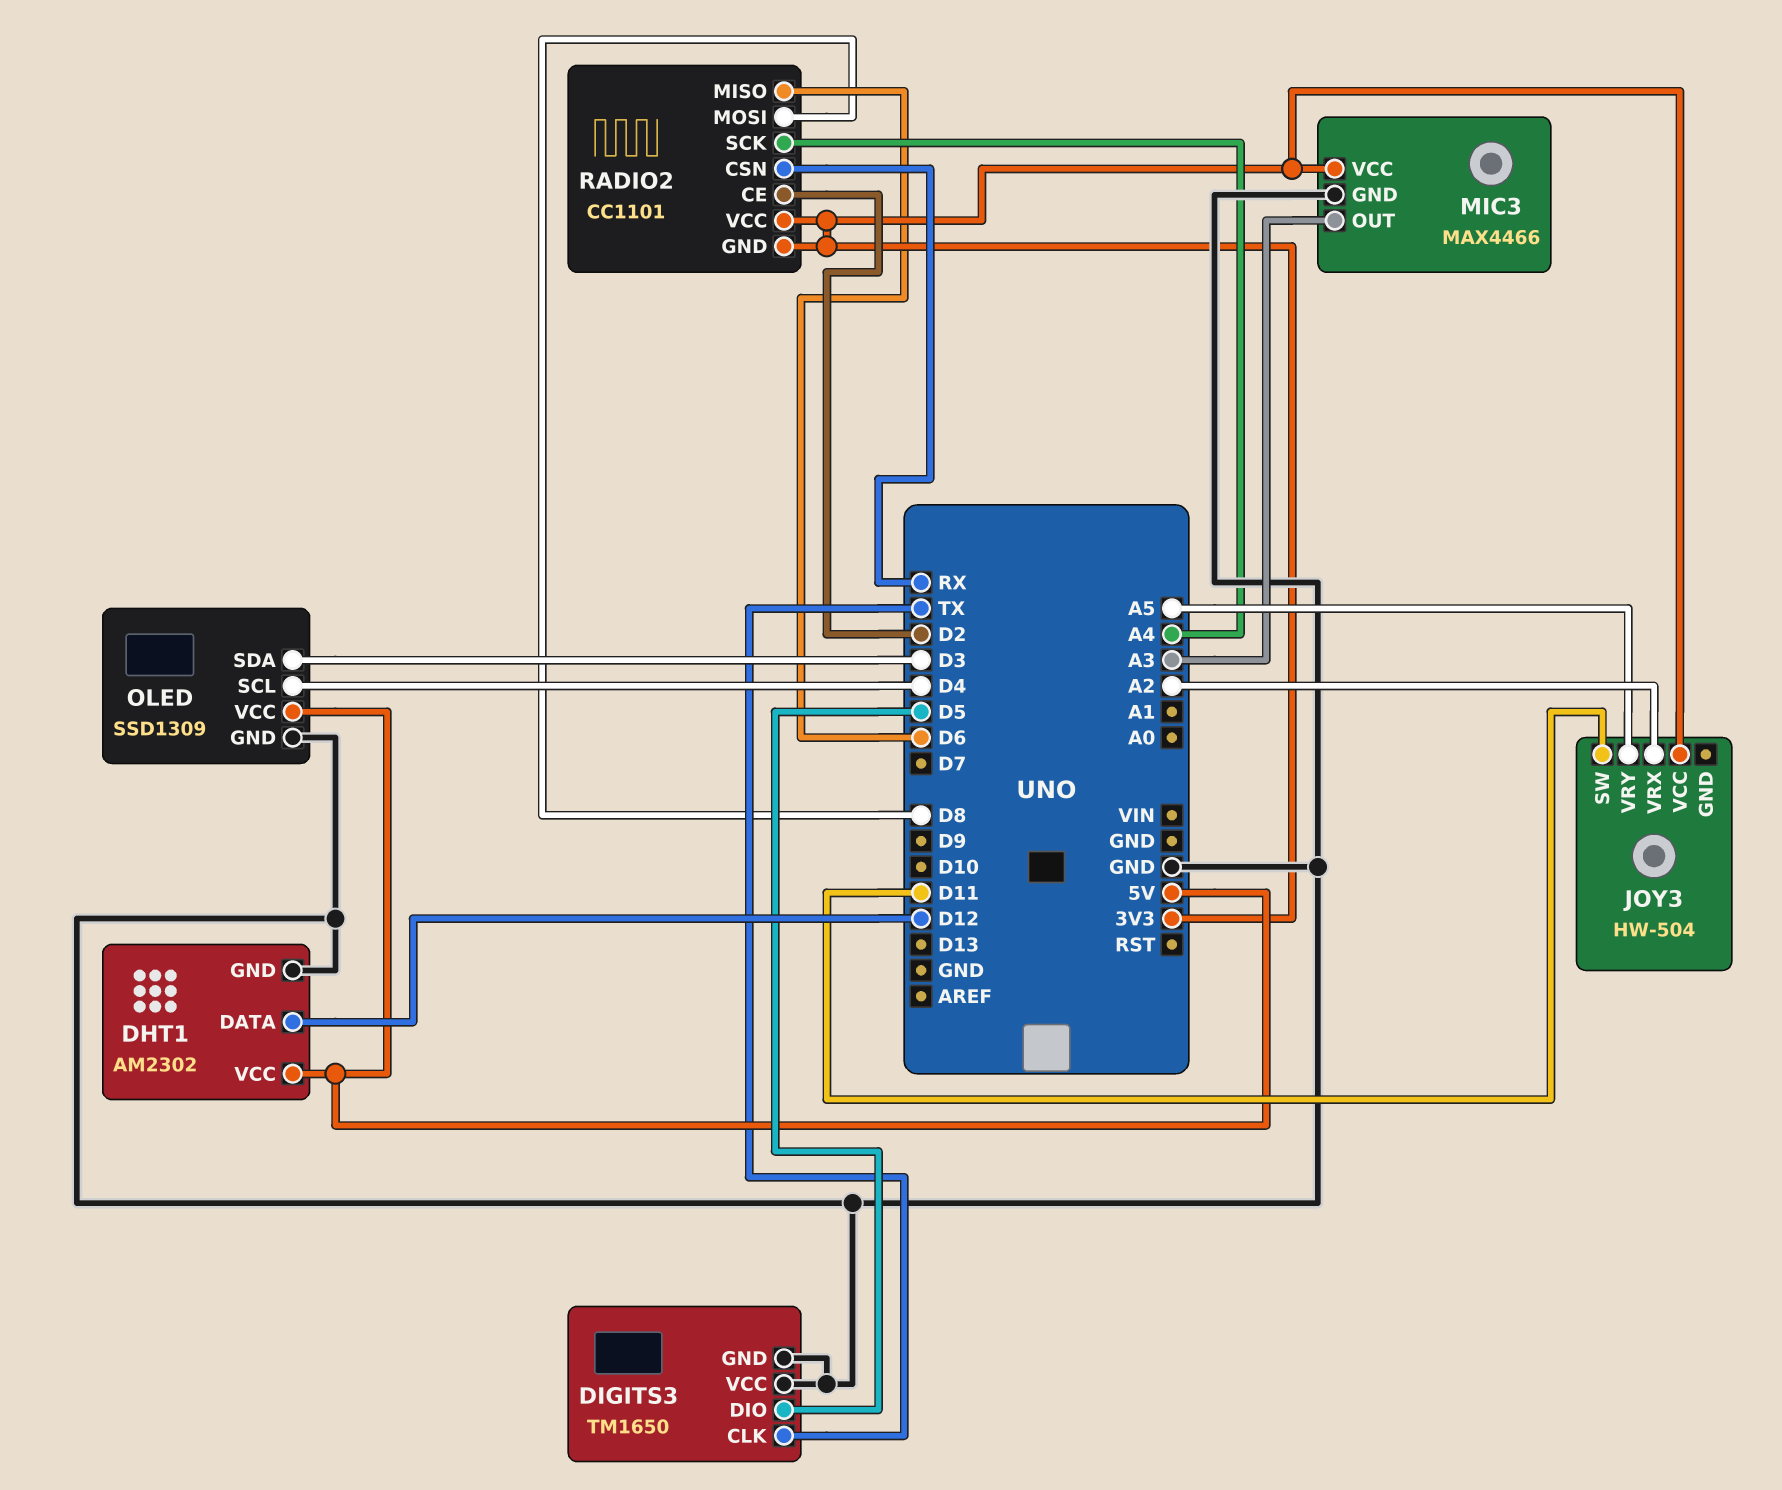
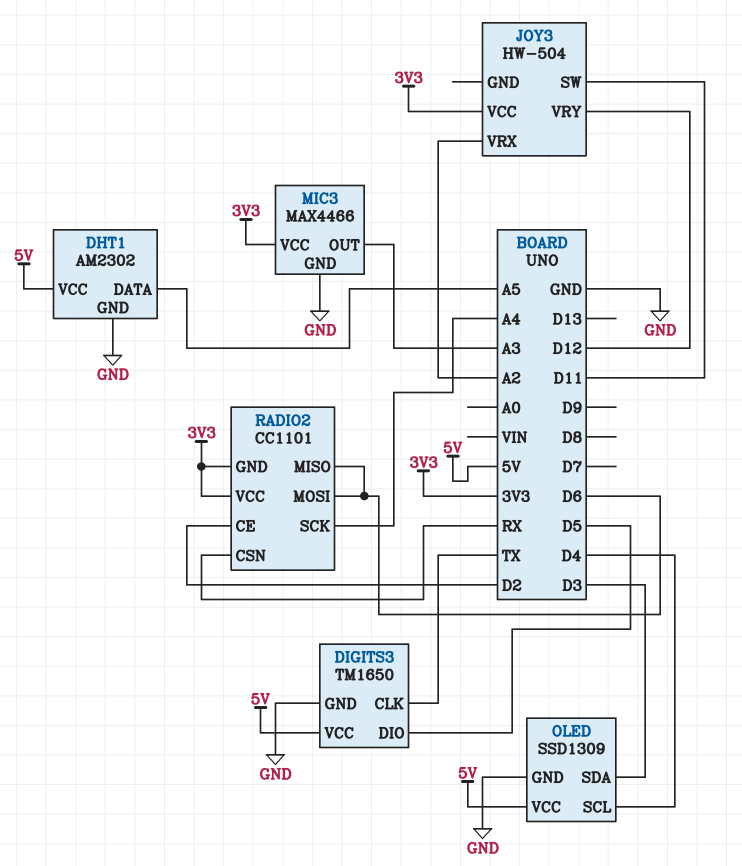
DHT1 pin DATA: D12 -> A5
DIGITS3 pin VCC: GND -> 5V
JOY3 pin VRY: A5 -> D12
RADIO2 pin MOSI: D8 -> D6

